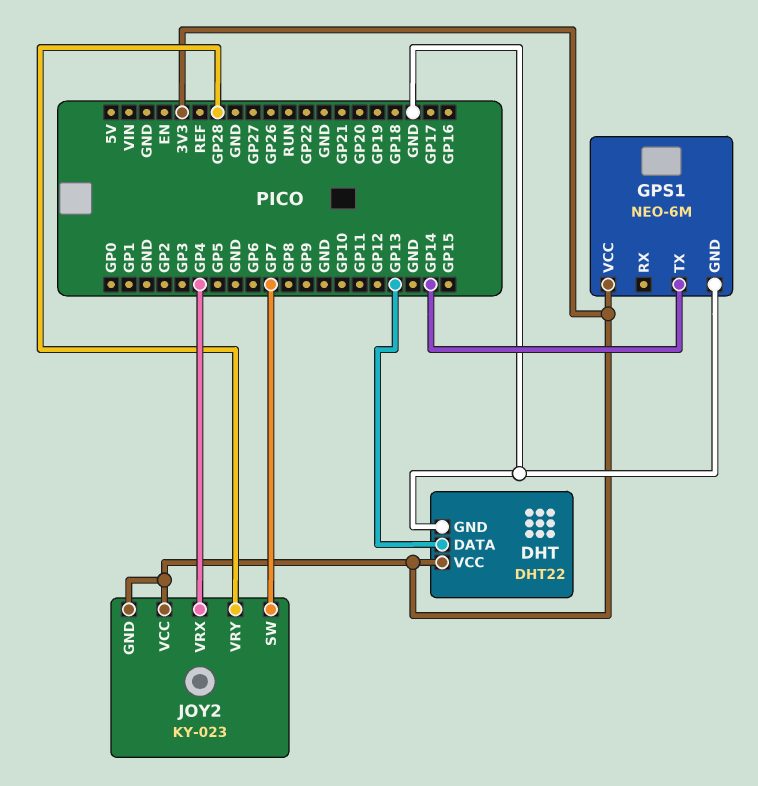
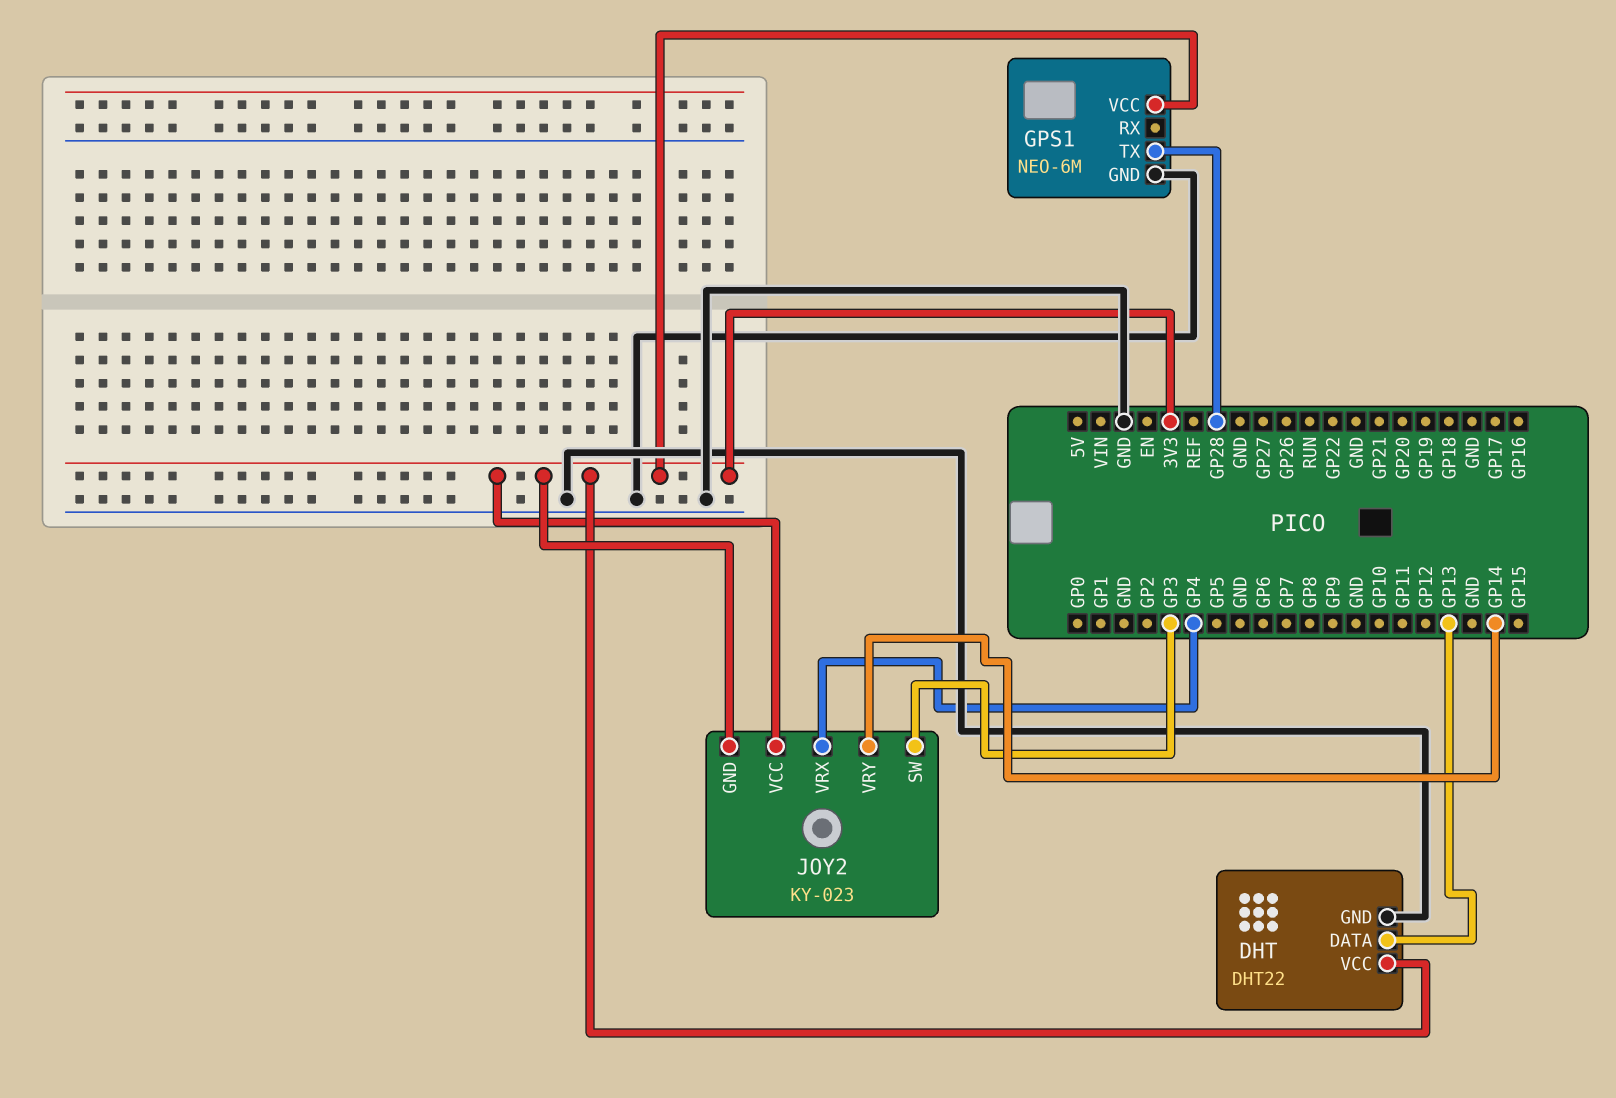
GPS1 pin TX: GP14 -> GP28
JOY2 pin SW: GP7 -> GP3
JOY2 pin VRY: GP28 -> GP14

